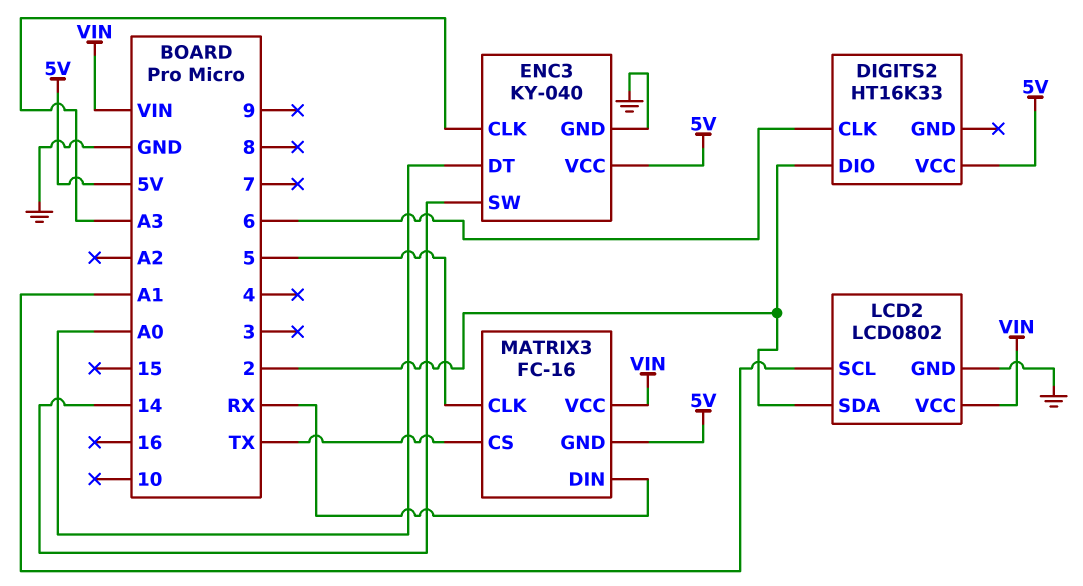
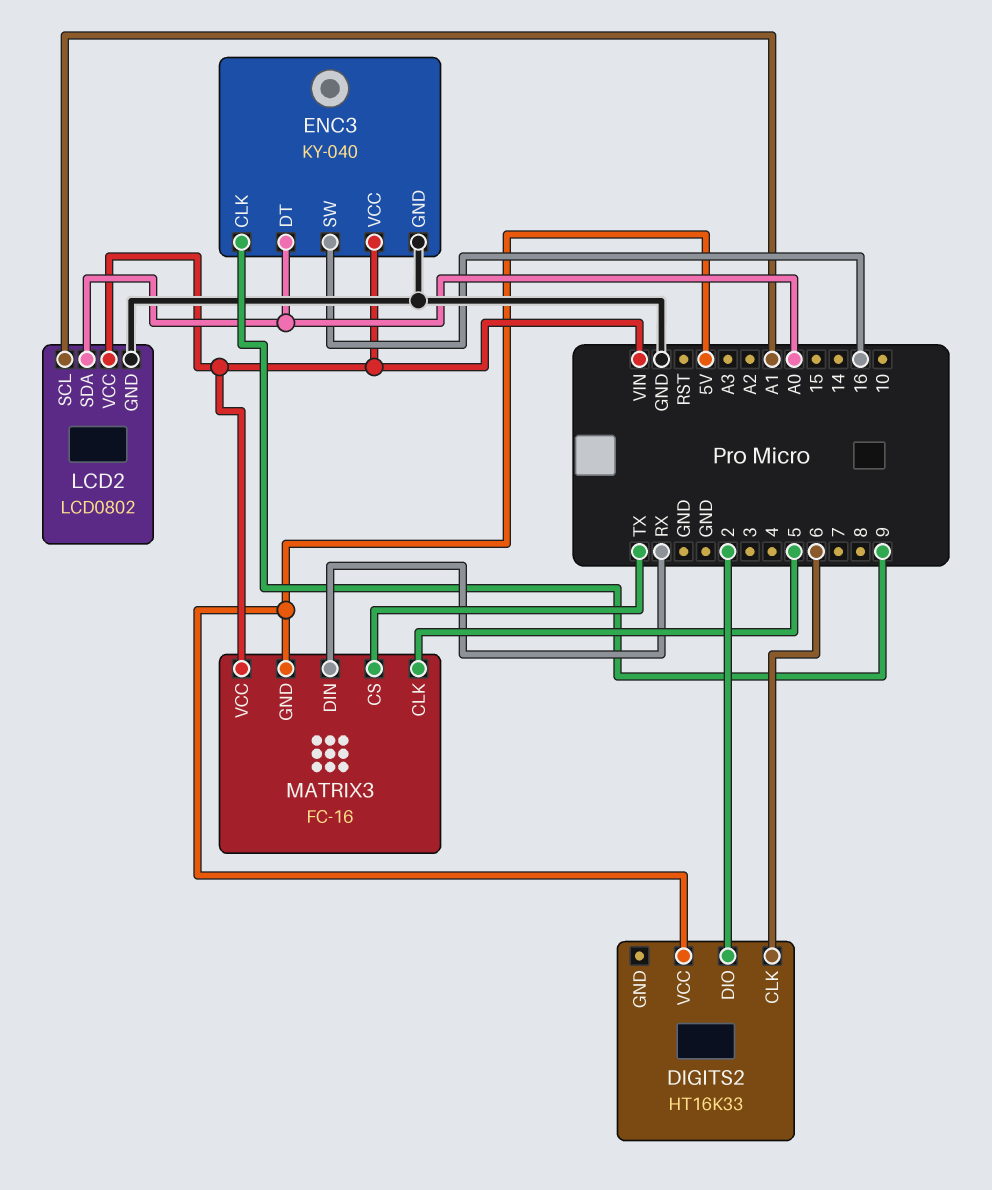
ENC3 pin CLK: A3 -> 9
ENC3 pin SW: 14 -> 16
ENC3 pin VCC: 5V -> VIN
LCD2 pin SDA: 2 -> A0

